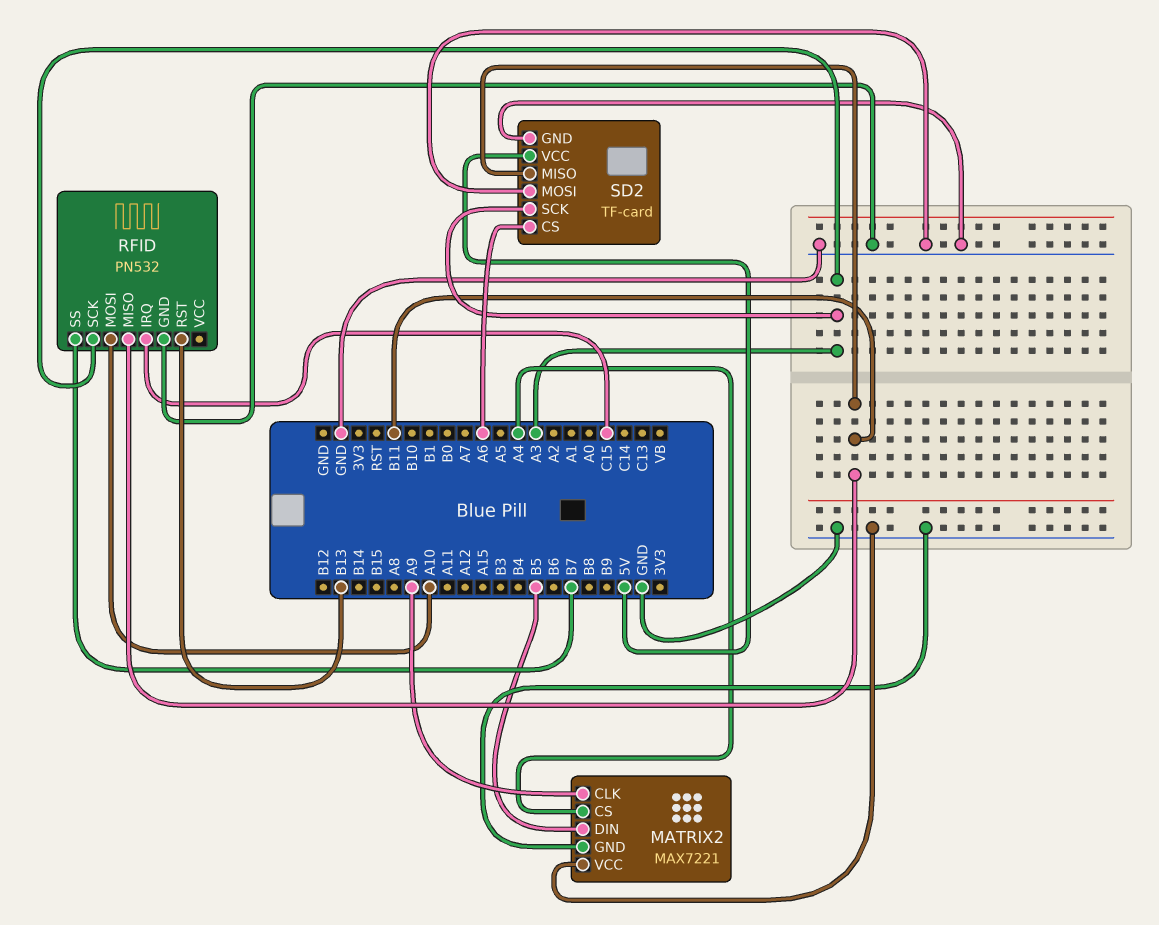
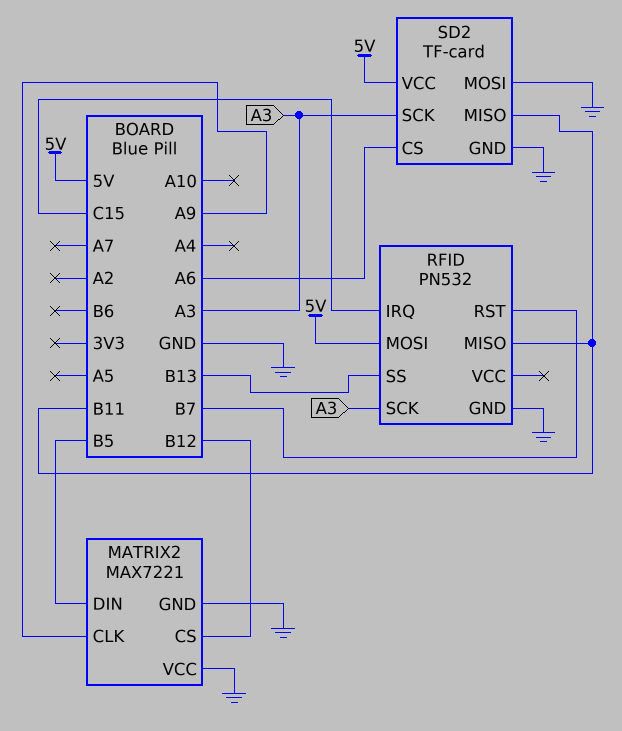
MATRIX2 pin CS: A4 -> B12
RFID pin MOSI: A10 -> 5V
RFID pin RST: B13 -> B7
RFID pin SS: B7 -> B13

